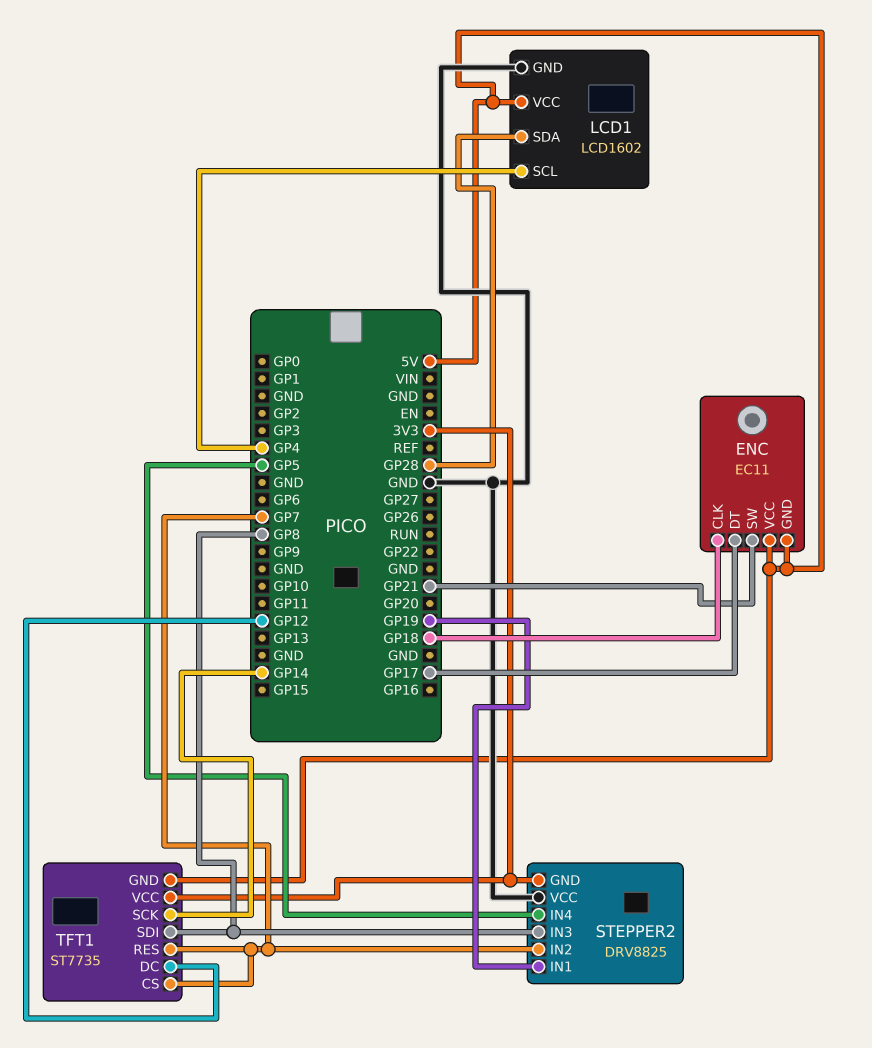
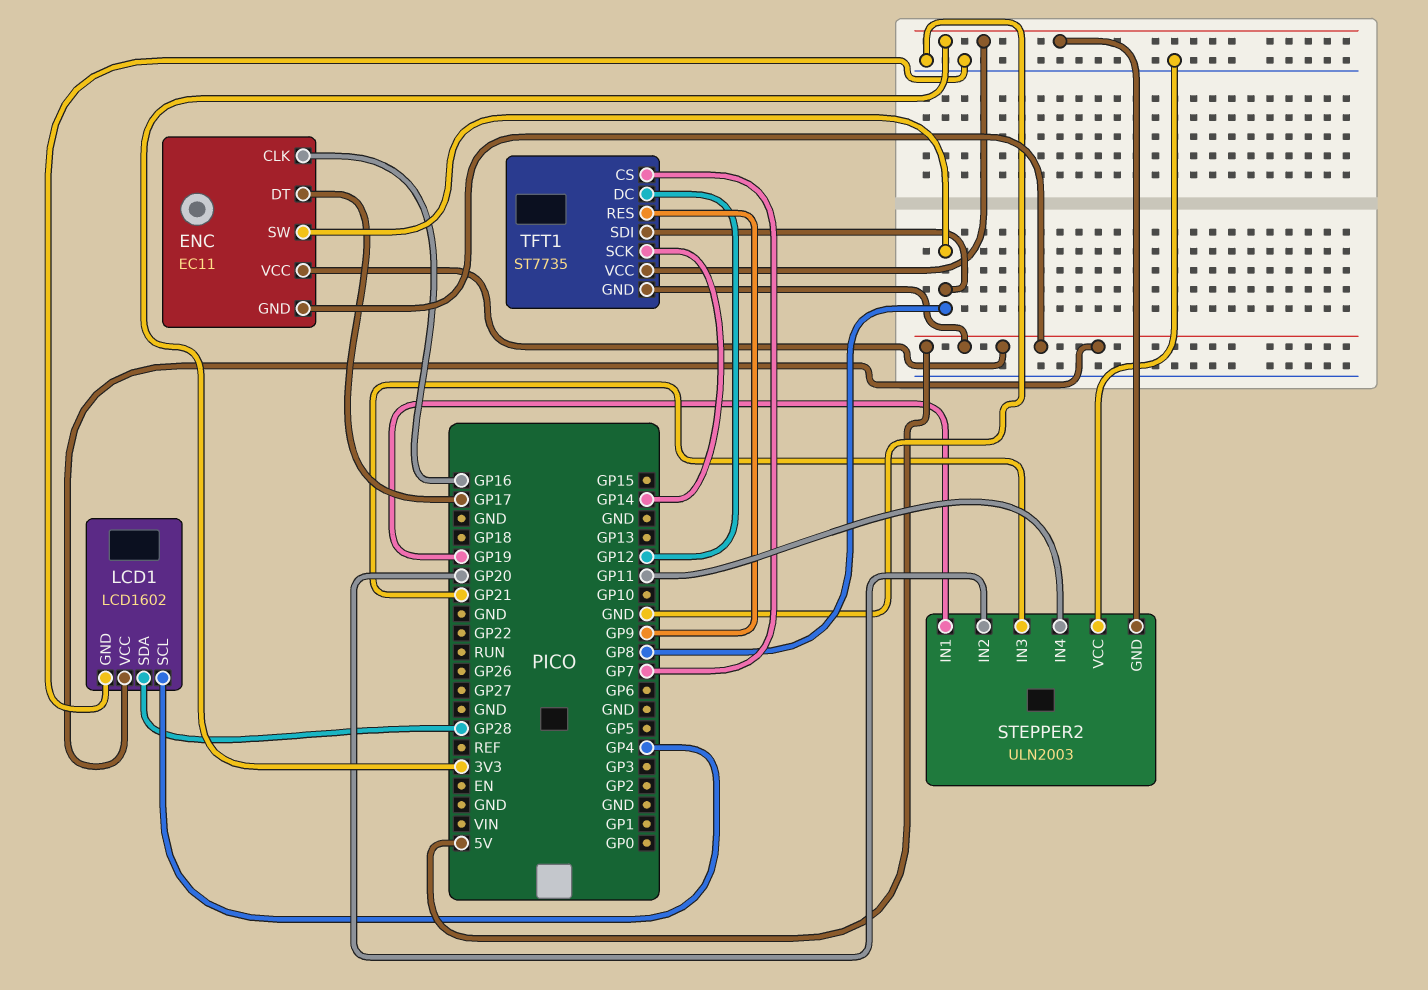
ENC pin CLK: GP18 -> GP16
ENC pin SW: GP21 -> GP8
STEPPER2: DRV8825 -> ULN2003
STEPPER2 pin IN2: GP7 -> GP20
STEPPER2 pin IN3: GP8 -> GP21
STEPPER2 pin IN4: GP5 -> GP11
TFT1 pin RES: GP7 -> GP9

